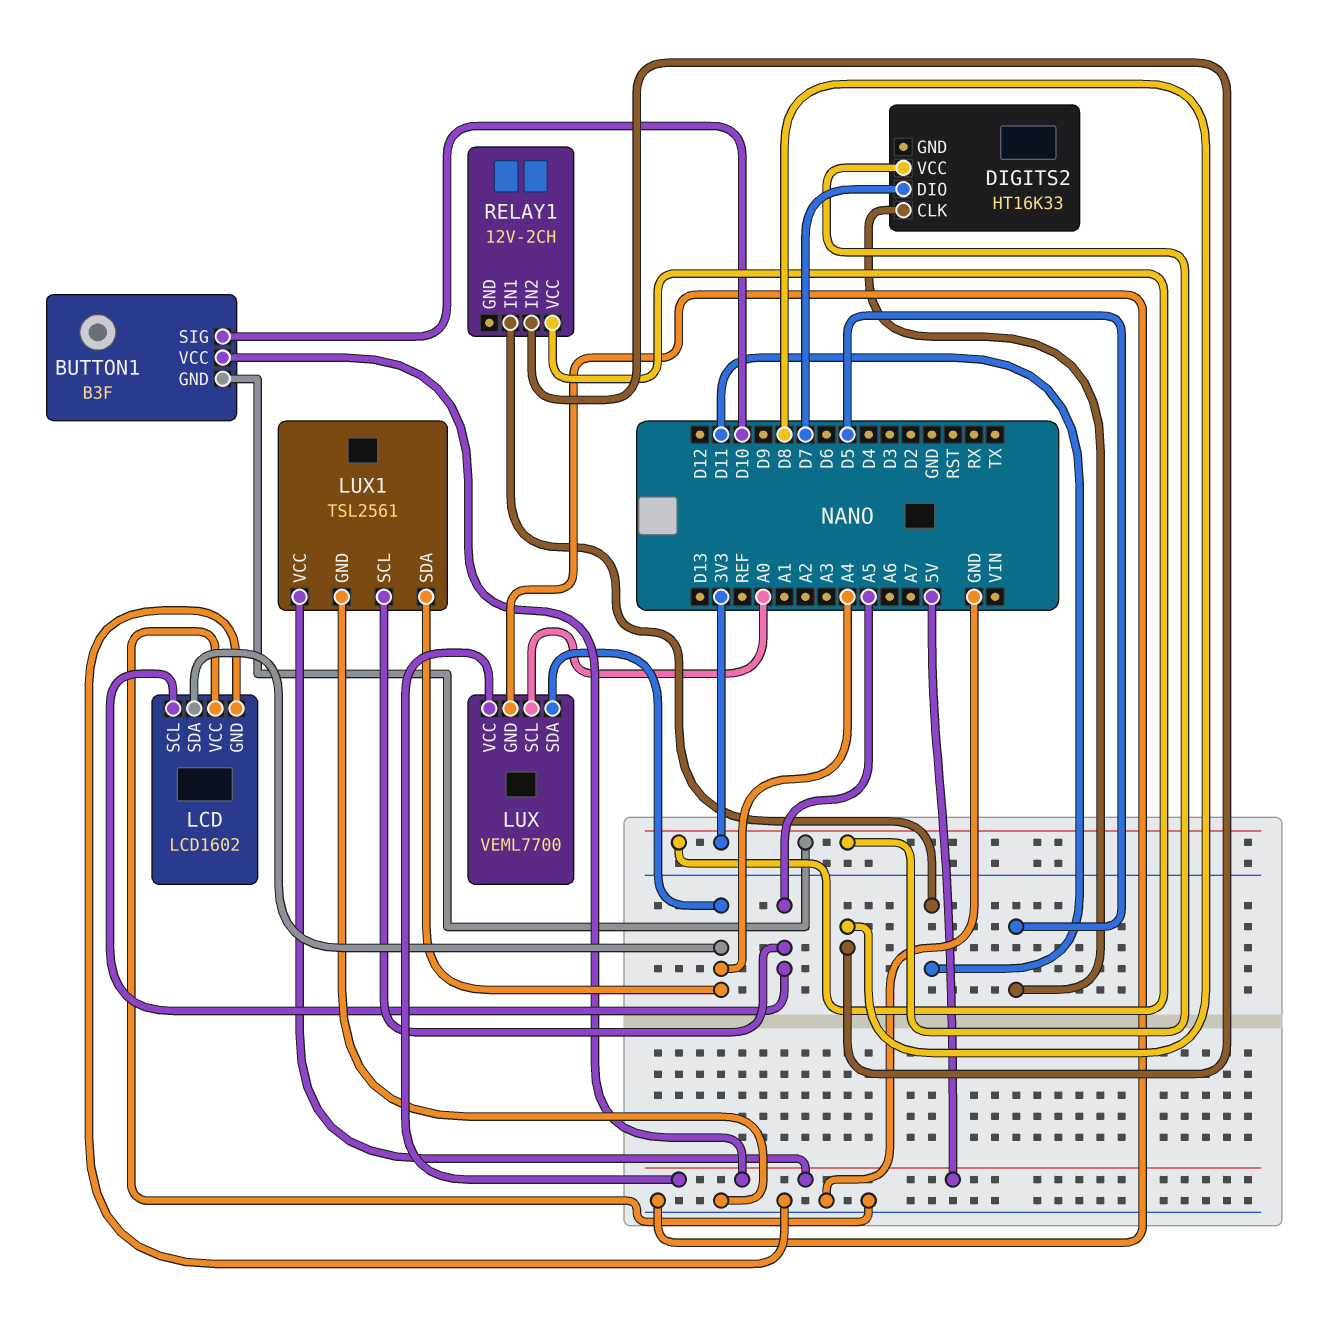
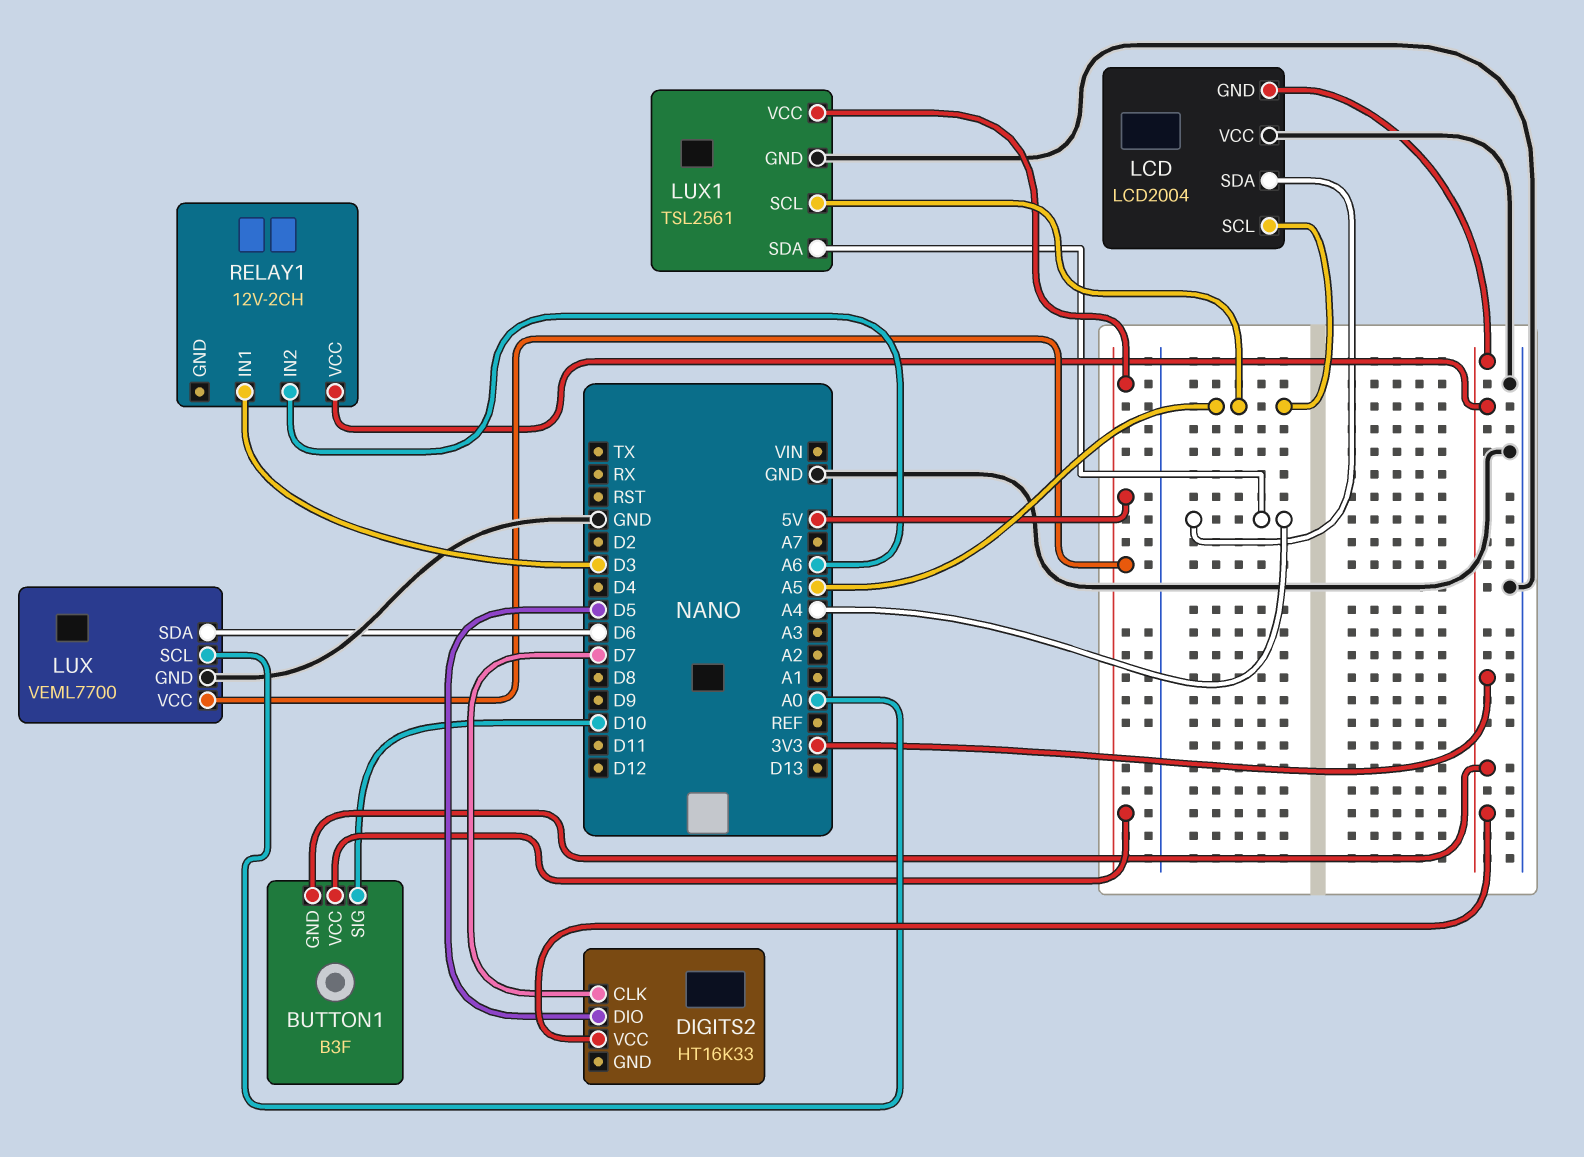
DIGITS2 pin CLK: D5 -> D7
DIGITS2 pin DIO: D7 -> D5
LCD: LCD1602 -> LCD2004
LCD pin GND: GND -> 3V3
LUX pin SDA: A4 -> D6
RELAY1 pin IN1: D11 -> D3
RELAY1 pin IN2: D8 -> A6

